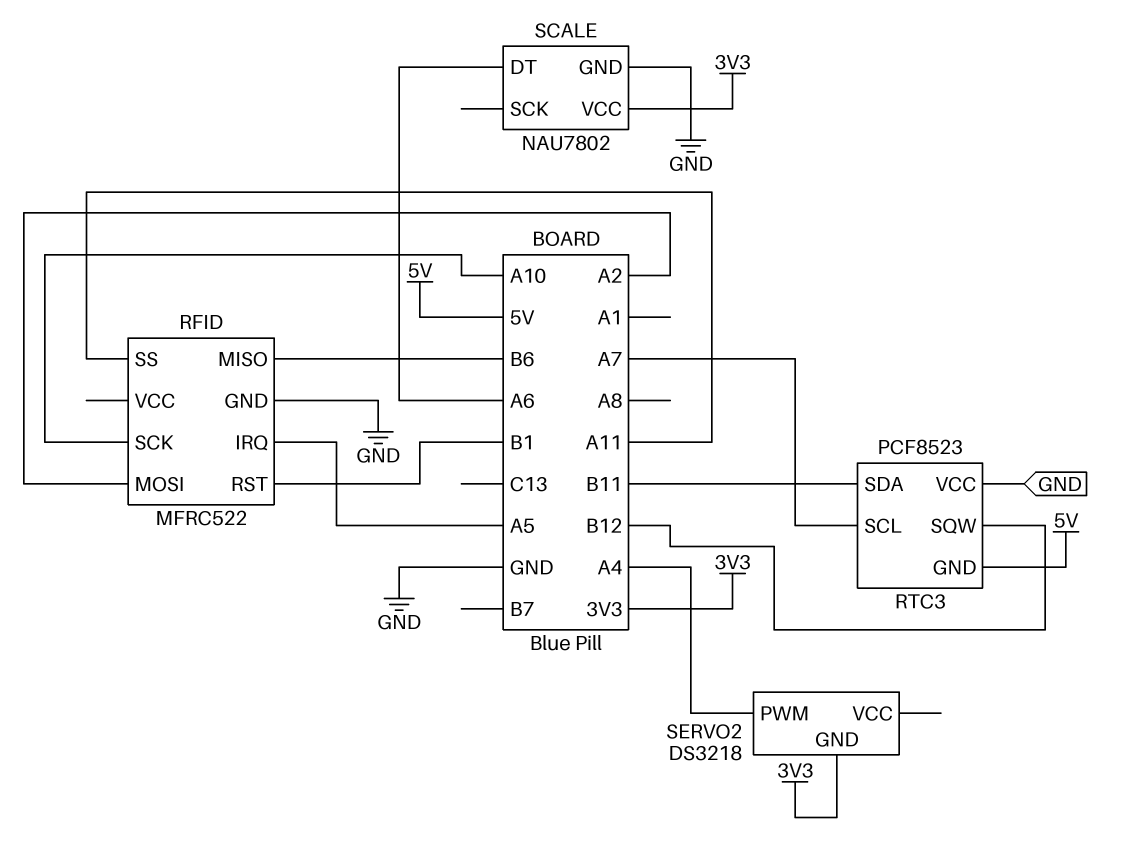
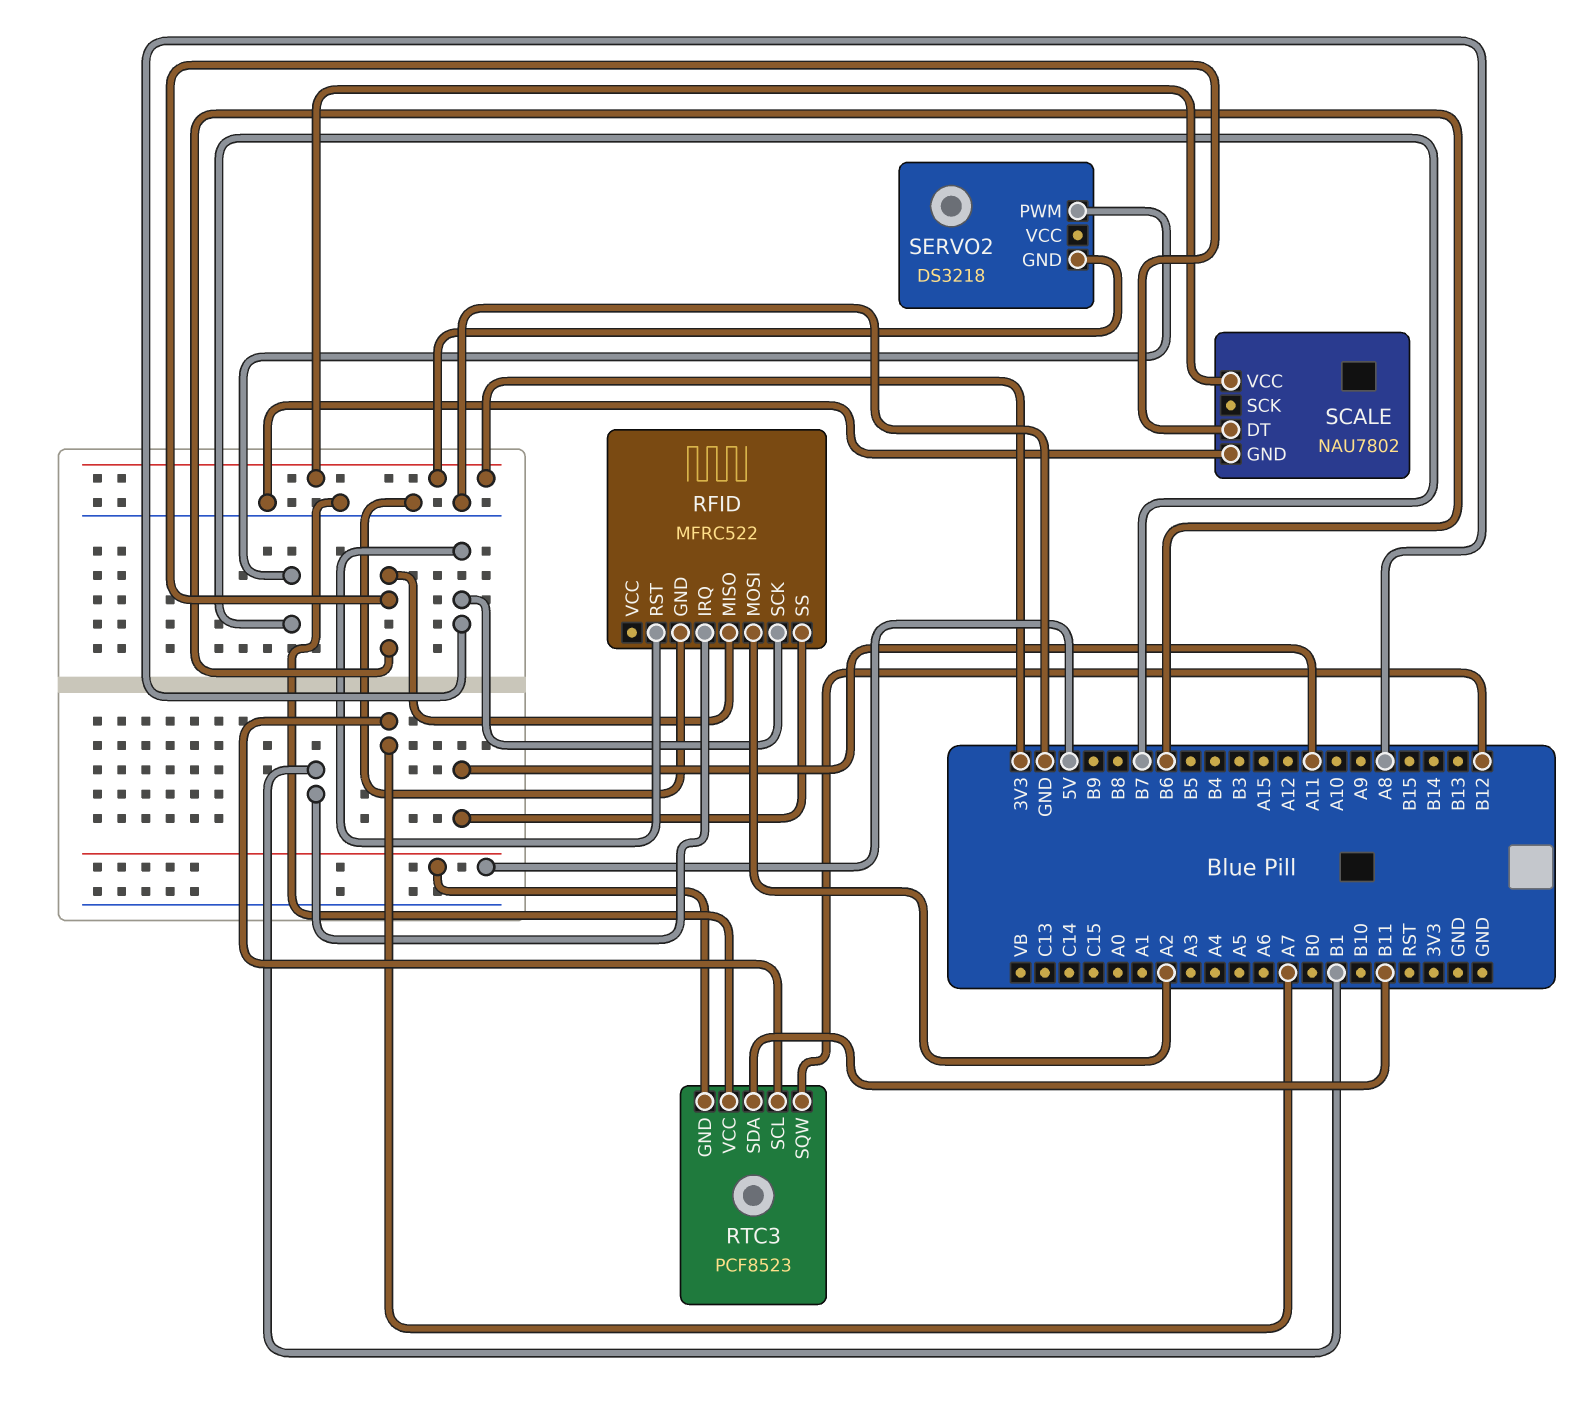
RFID pin IRQ: A5 -> B1
RFID pin RST: B1 -> A8
RFID pin SCK: A10 -> A8
SCALE pin DT: A6 -> B6
SERVO2 pin PWM: A4 -> B7

